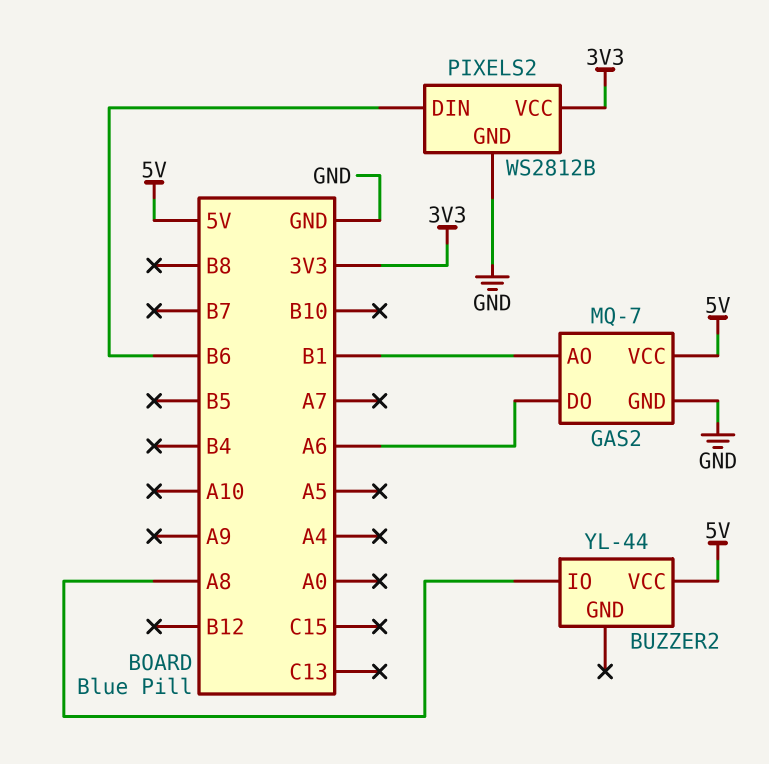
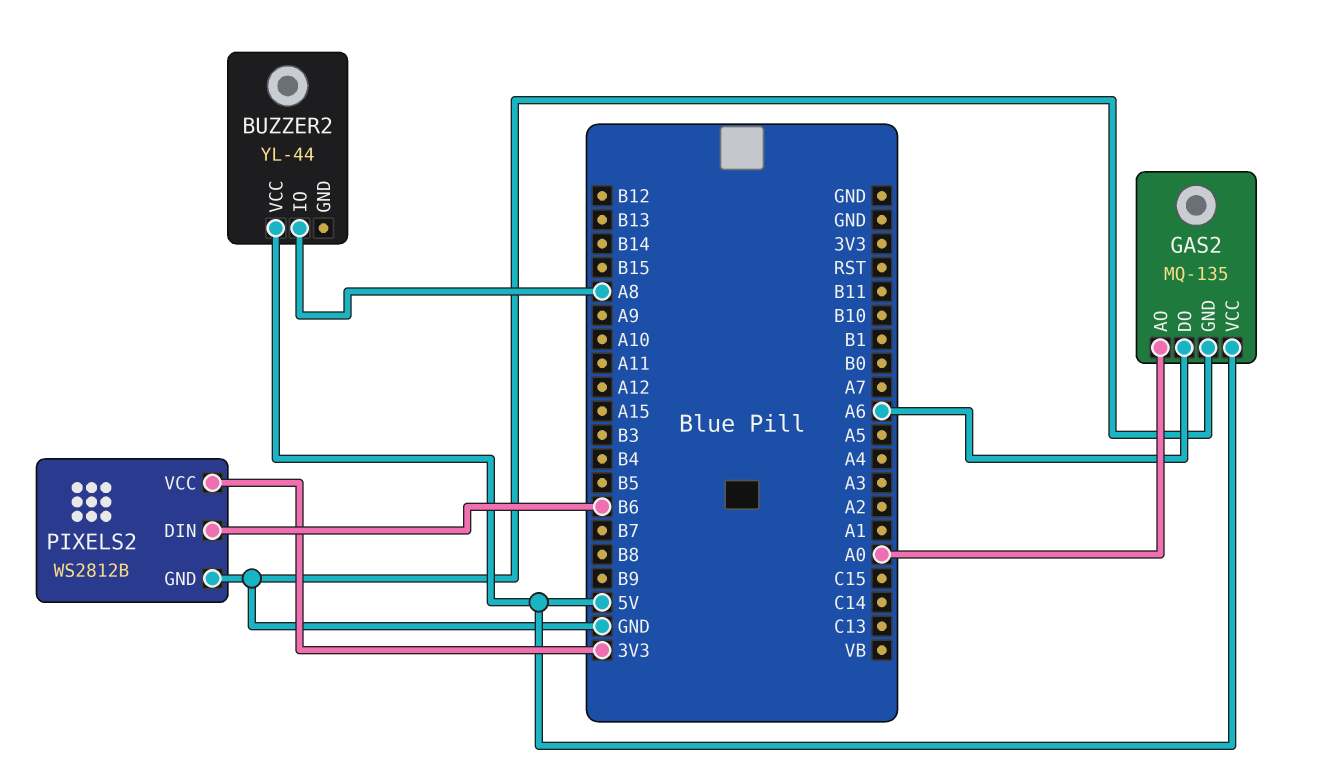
GAS2: MQ-7 -> MQ-135
GAS2 pin AO: B1 -> A0

